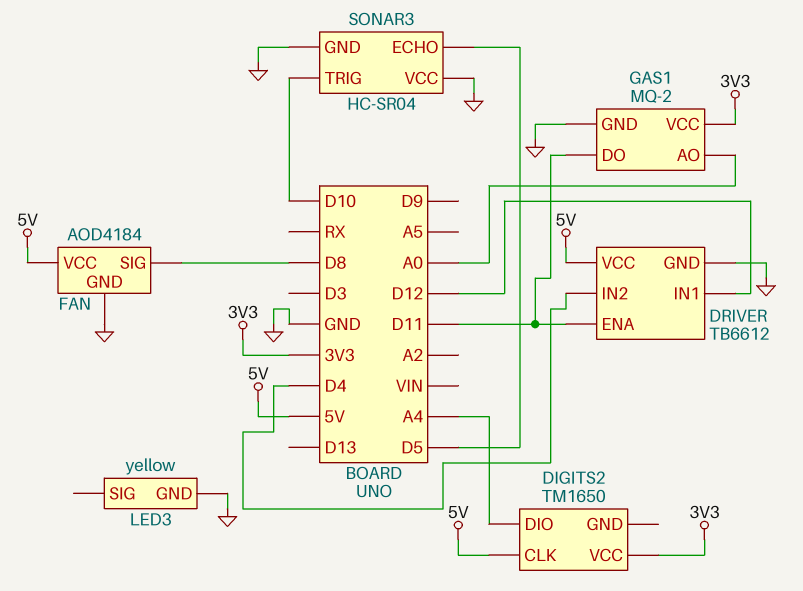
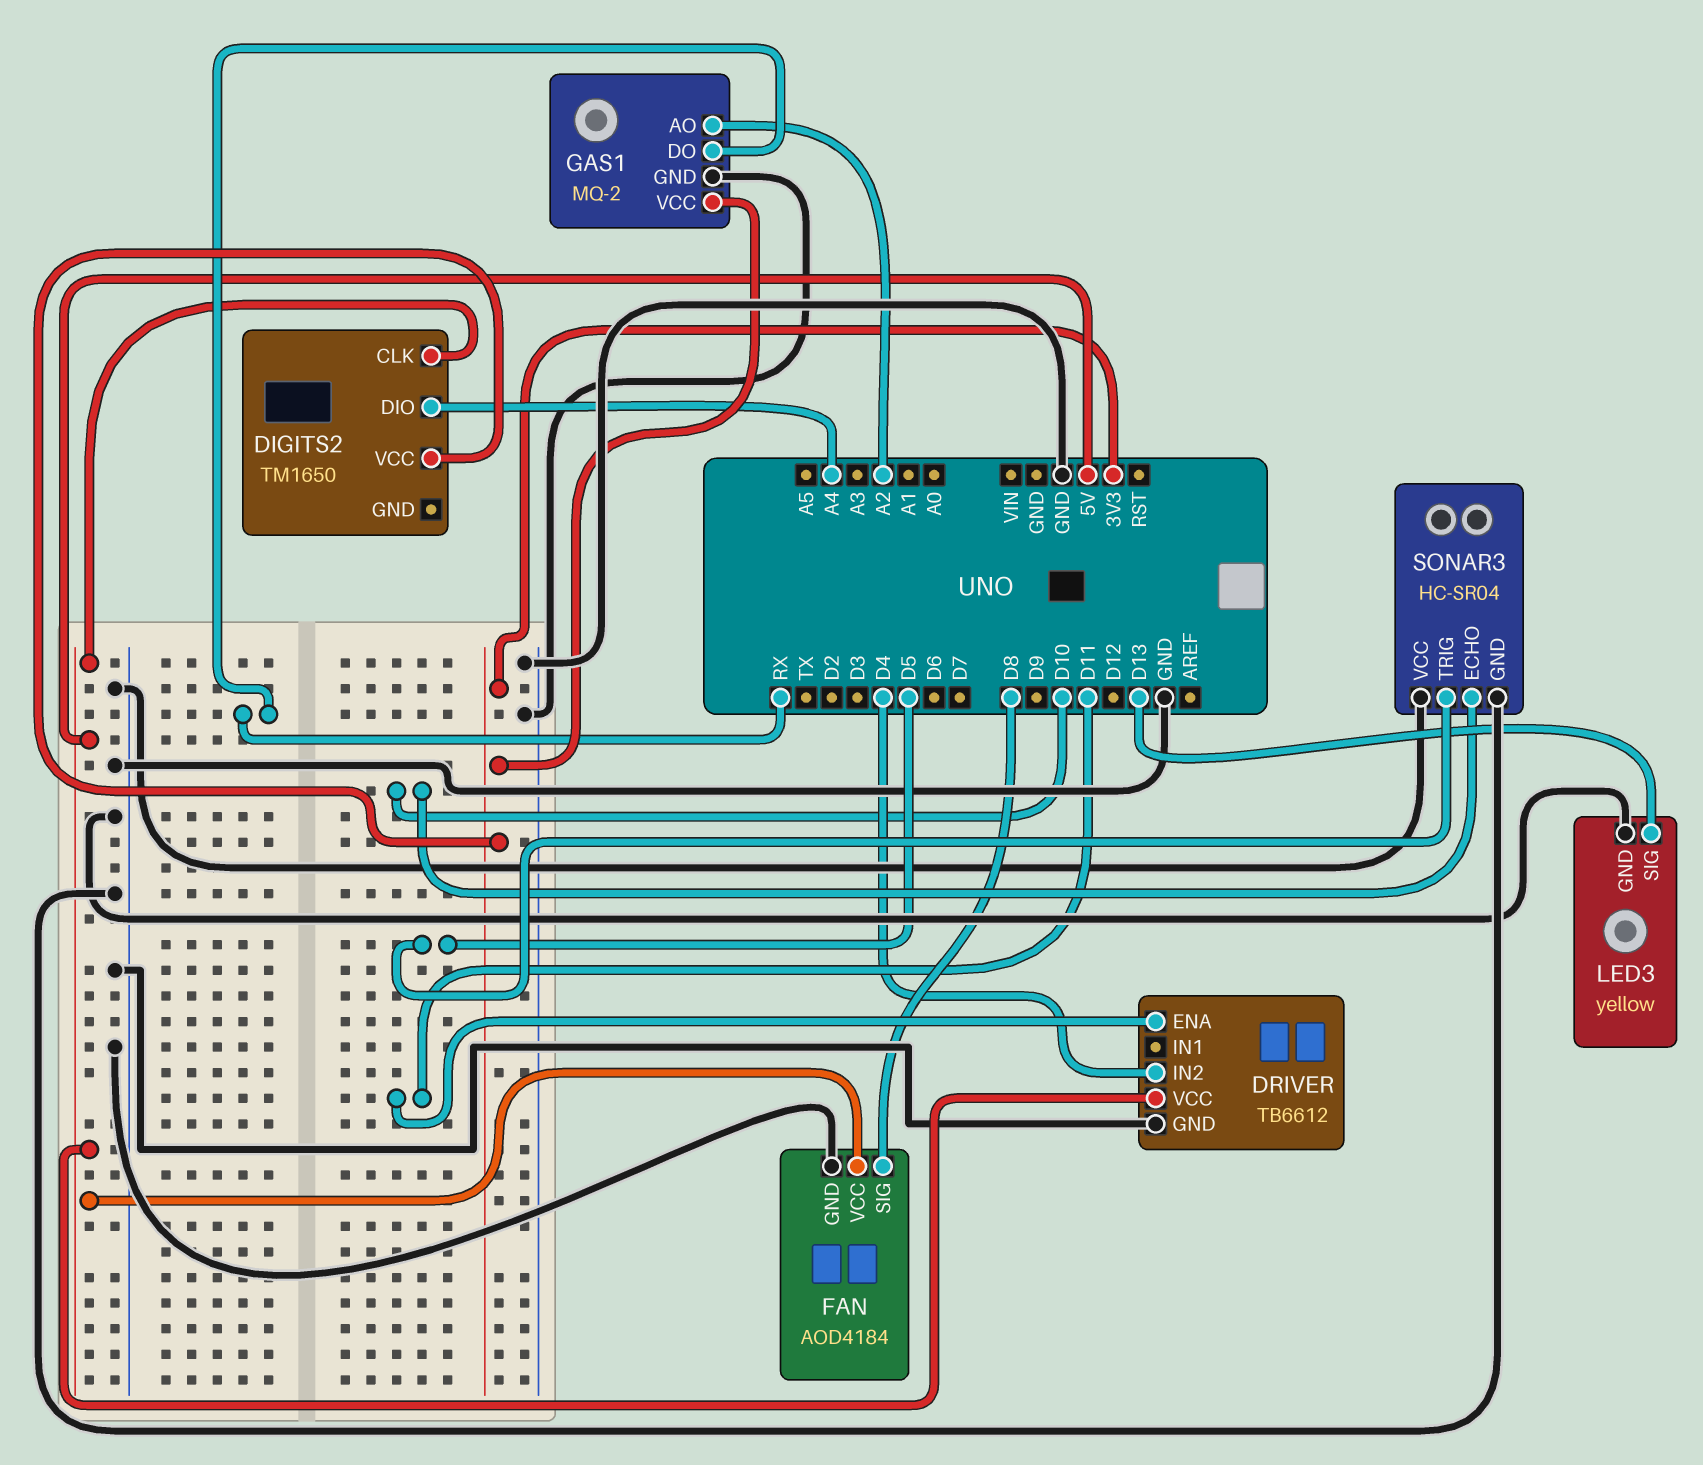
DRIVER pin IN1: D12 -> none
GAS1 pin AO: A0 -> A2
GAS1 pin DO: D11 -> RX
LED3 pin SIG: none -> D13
SONAR3 pin ECHO: D5 -> D10
SONAR3 pin TRIG: D10 -> D5

